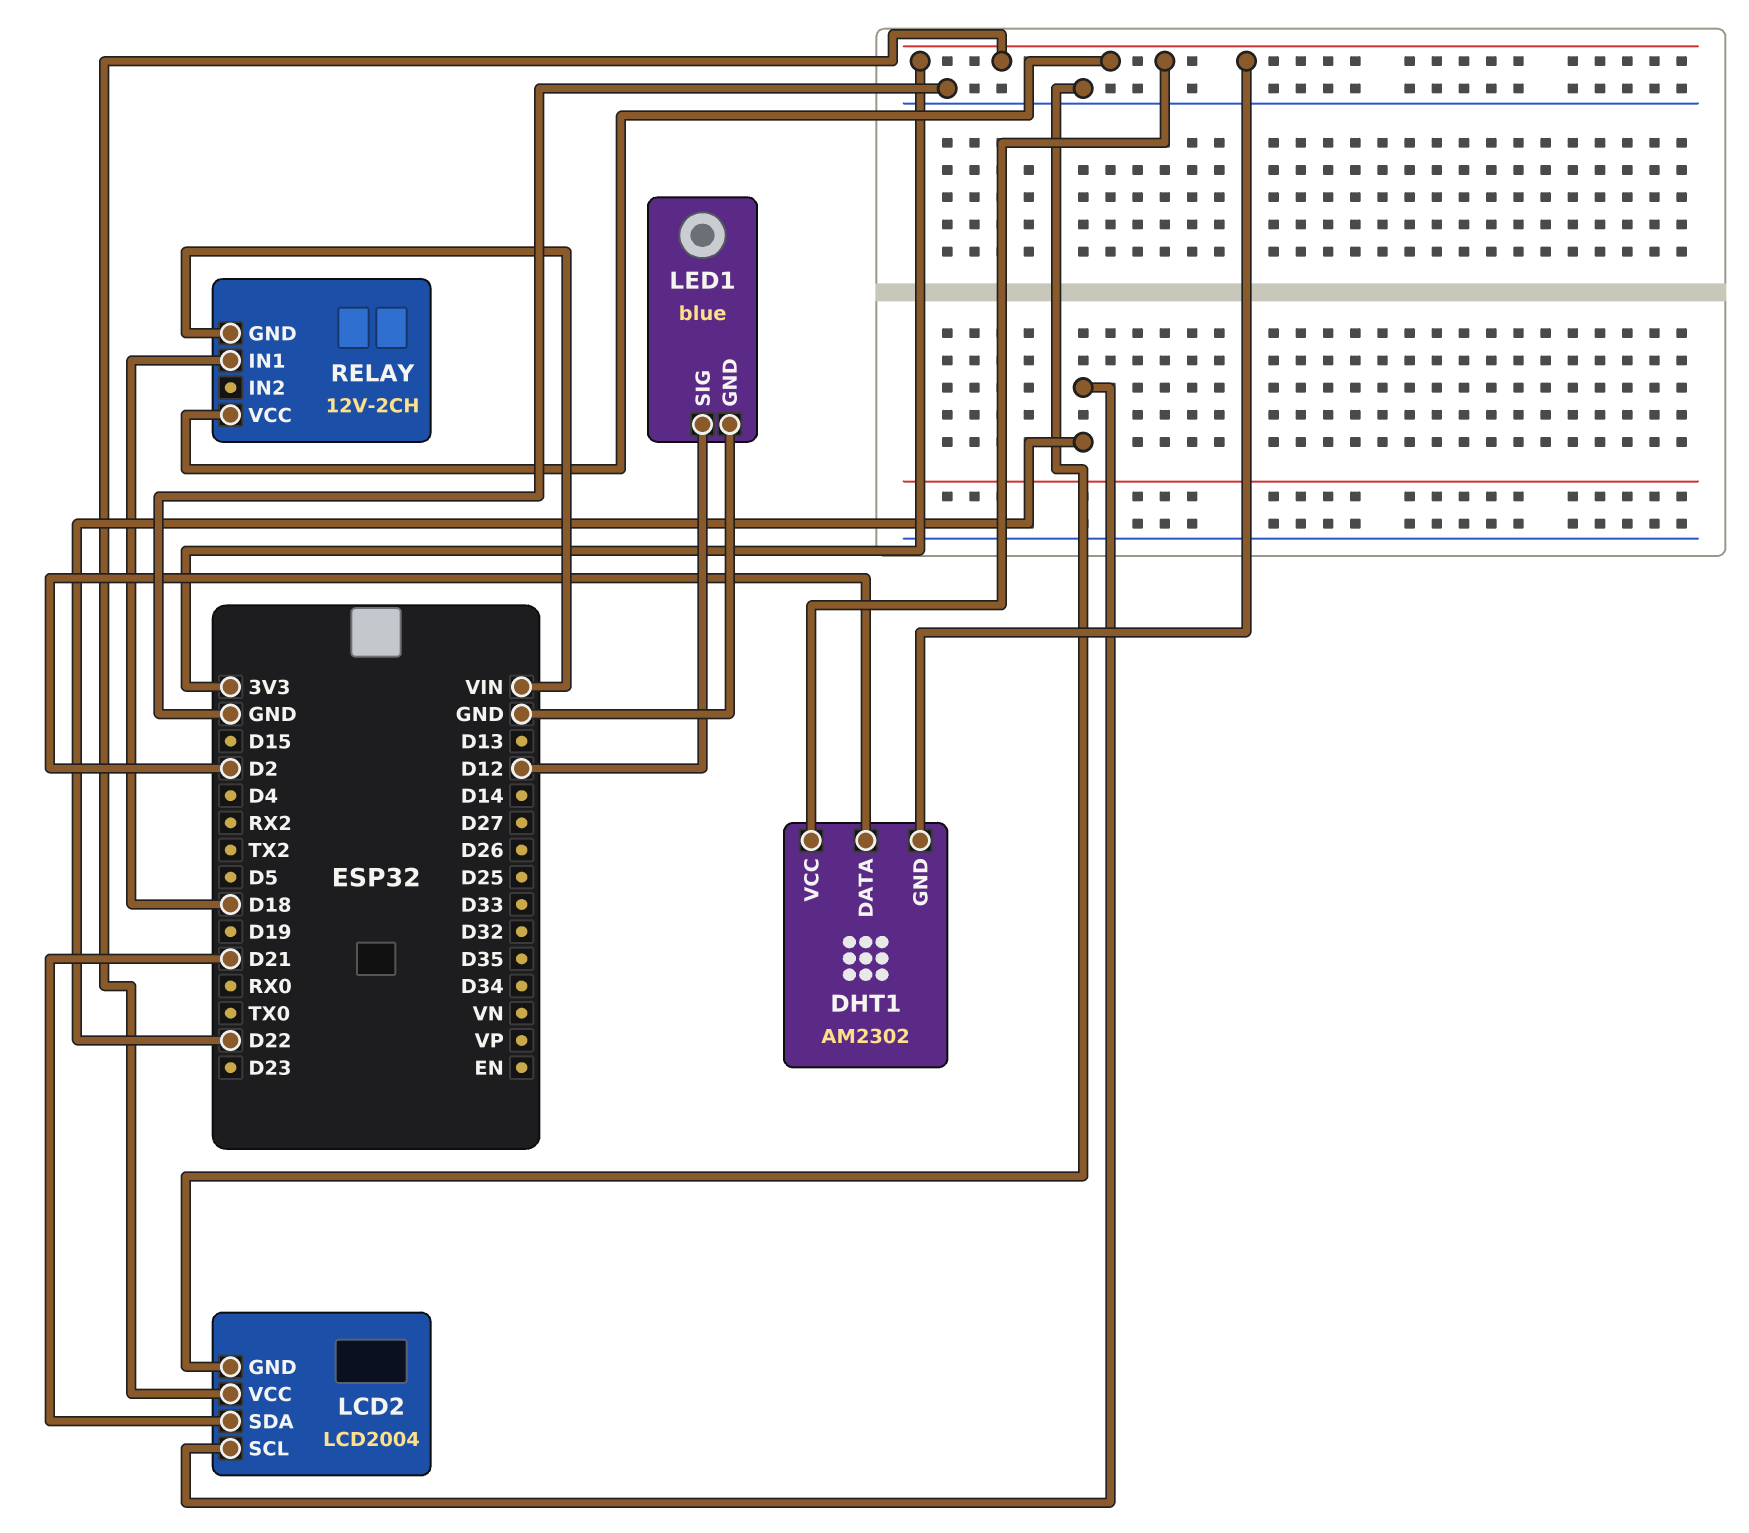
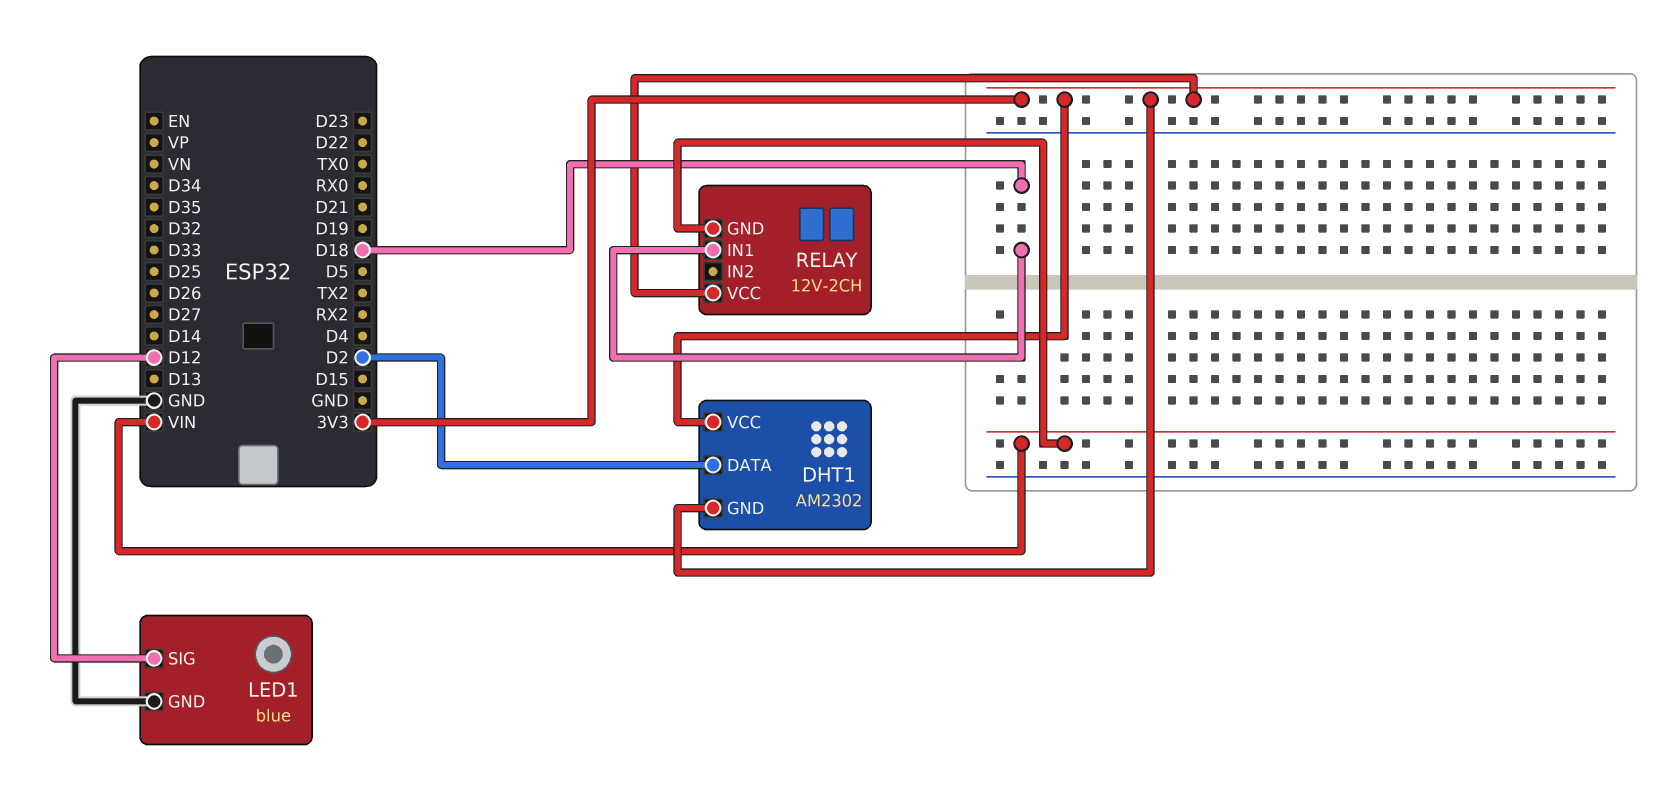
LCD2: LCD2004 -> none
LCD2 pin GND: GND -> none
LCD2 pin SCL: D22 -> none
LCD2 pin SDA: D21 -> none
LCD2 pin VCC: 3V3 -> none

